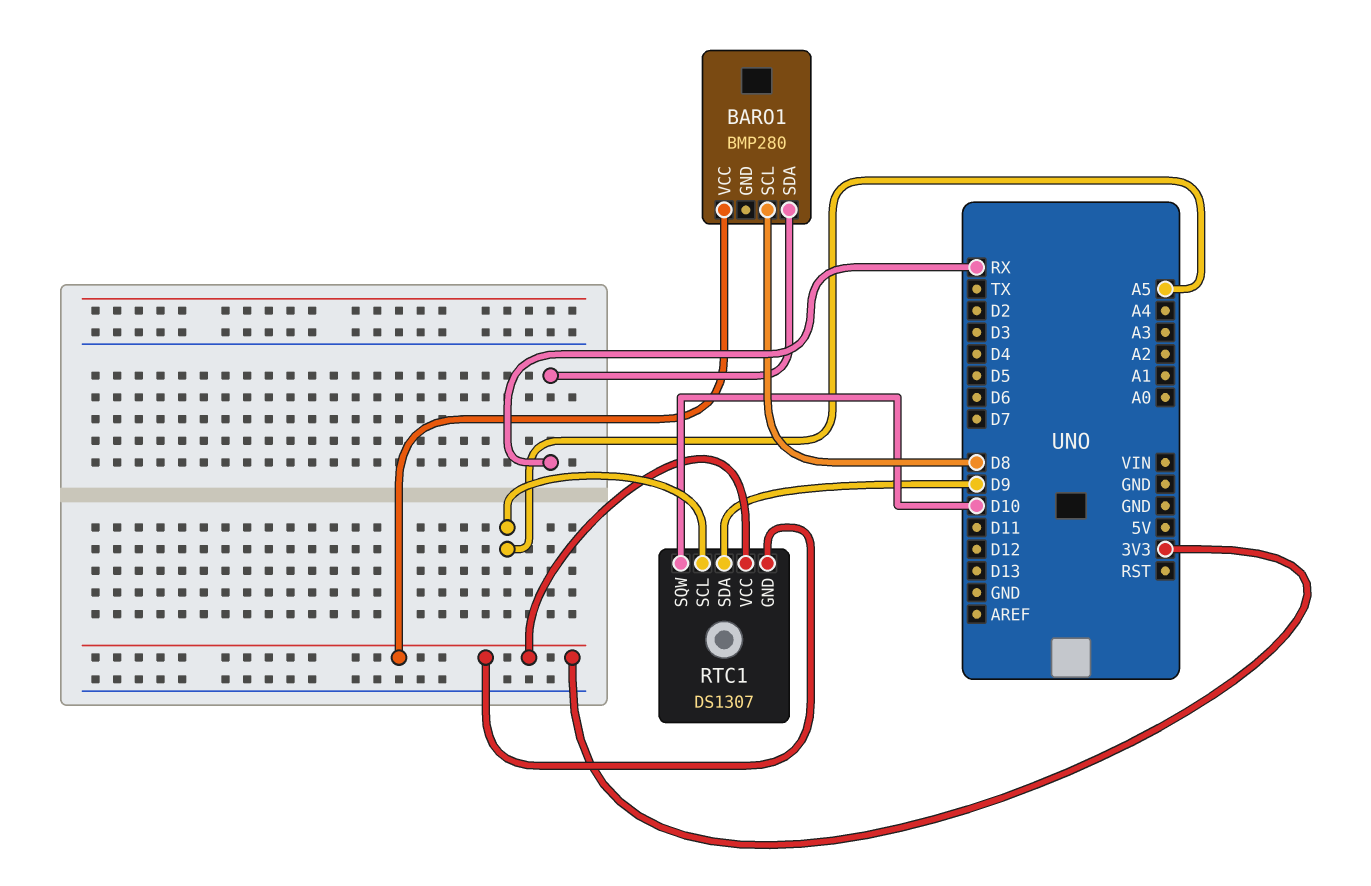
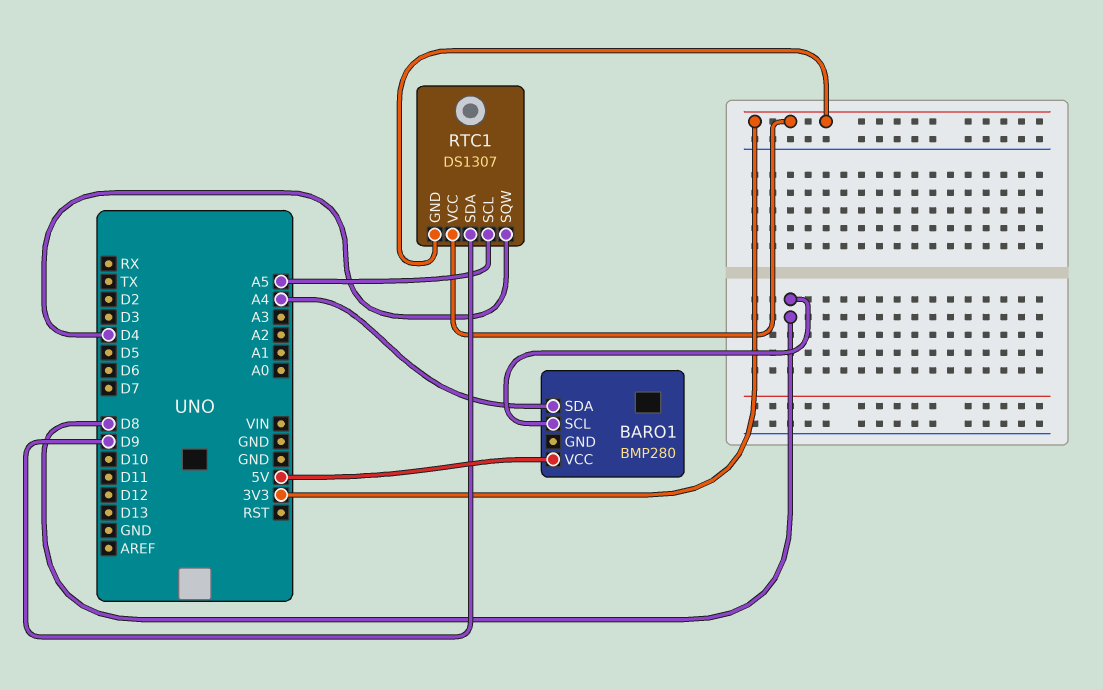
BARO1 pin SDA: RX -> A4
BARO1 pin VCC: 3V3 -> 5V
RTC1 pin SQW: D10 -> D4

